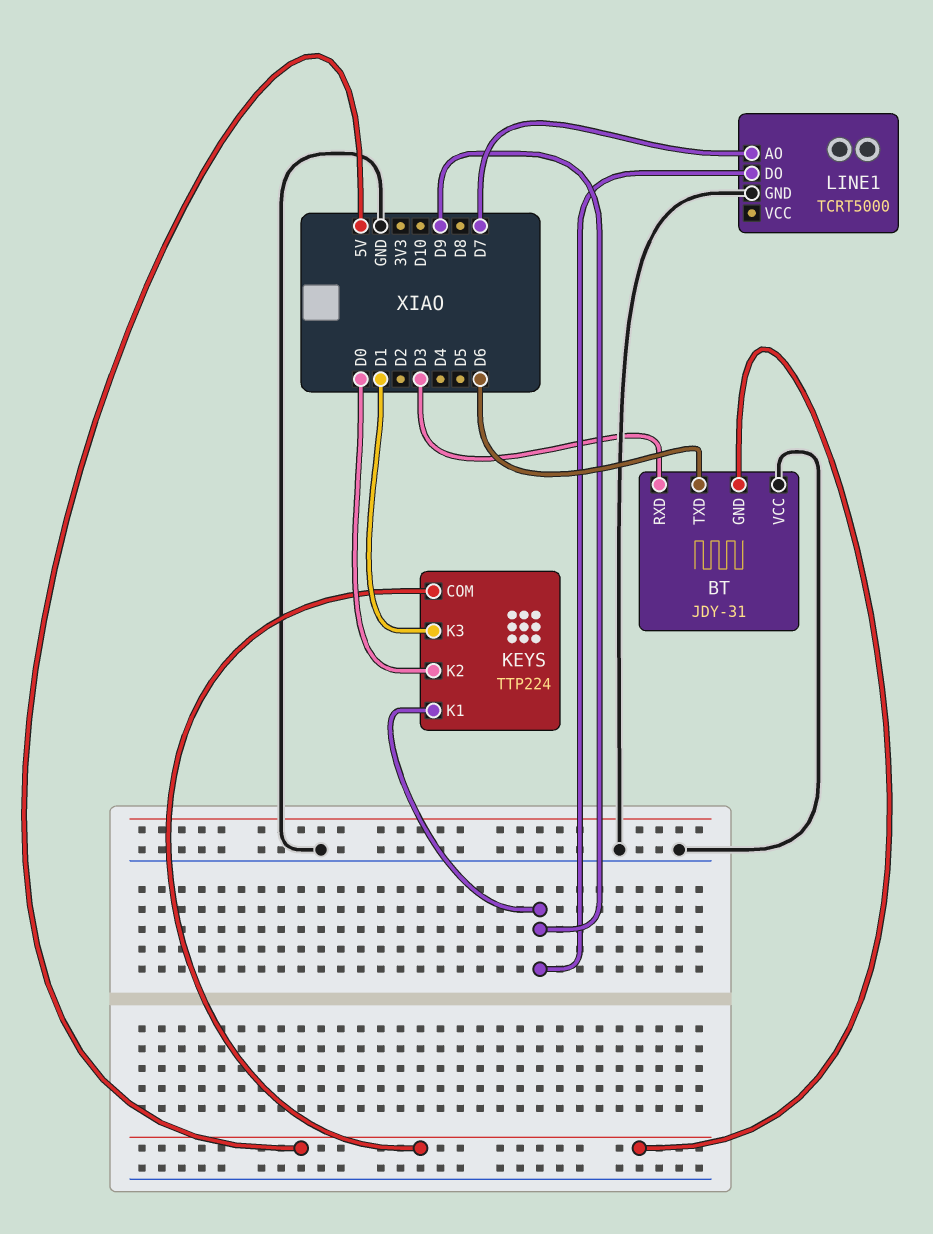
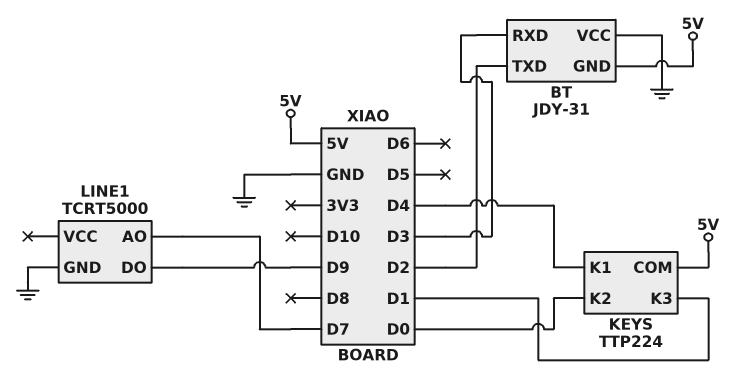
BT pin TXD: D6 -> D2
KEYS pin K1: D9 -> D4

